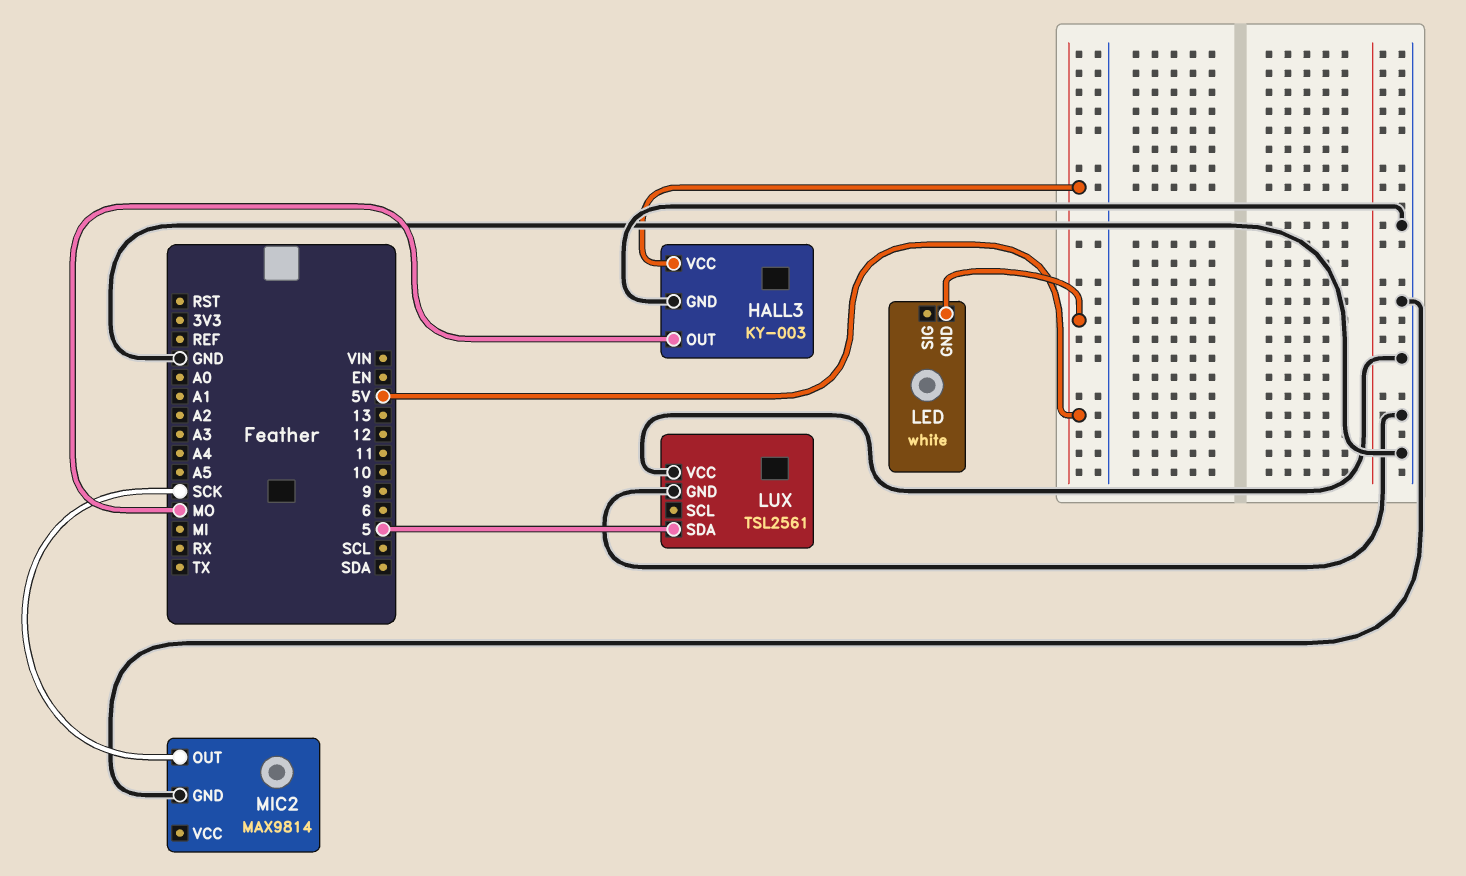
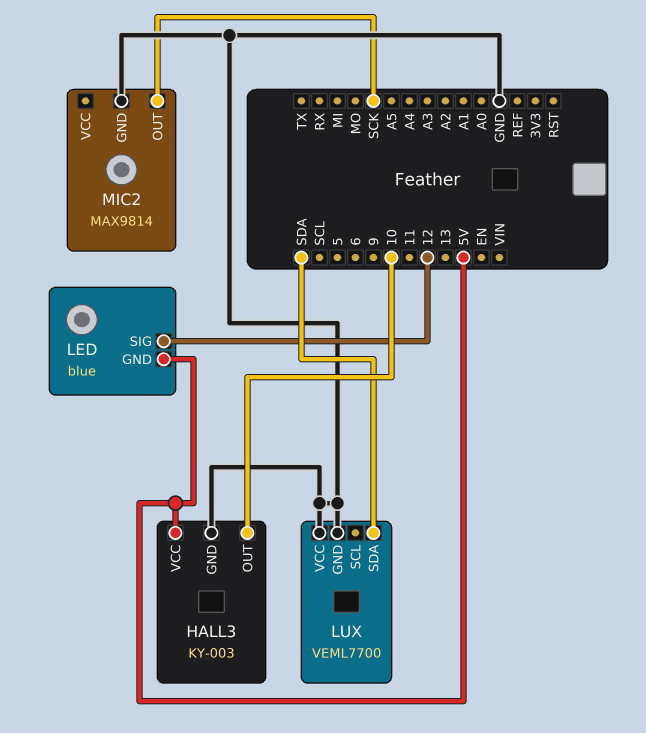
HALL3 pin OUT: MO -> 10
LED: white -> blue
LED pin SIG: none -> 12
LUX: TSL2561 -> VEML7700
LUX pin SDA: 5 -> SDA

